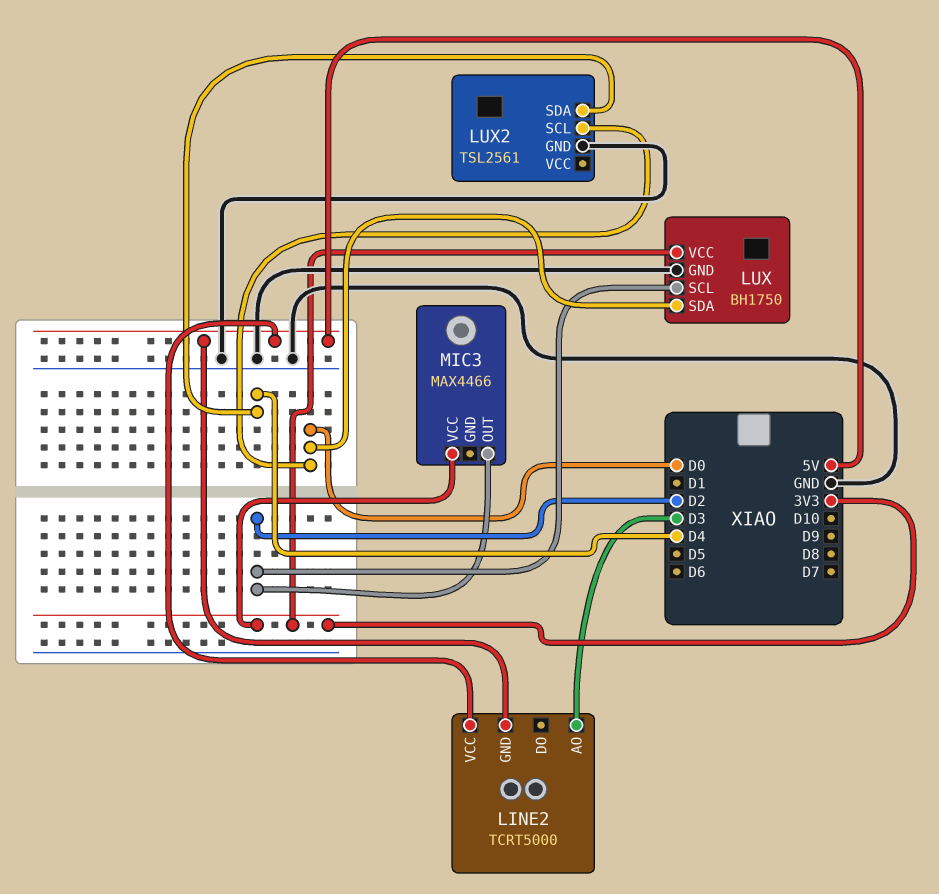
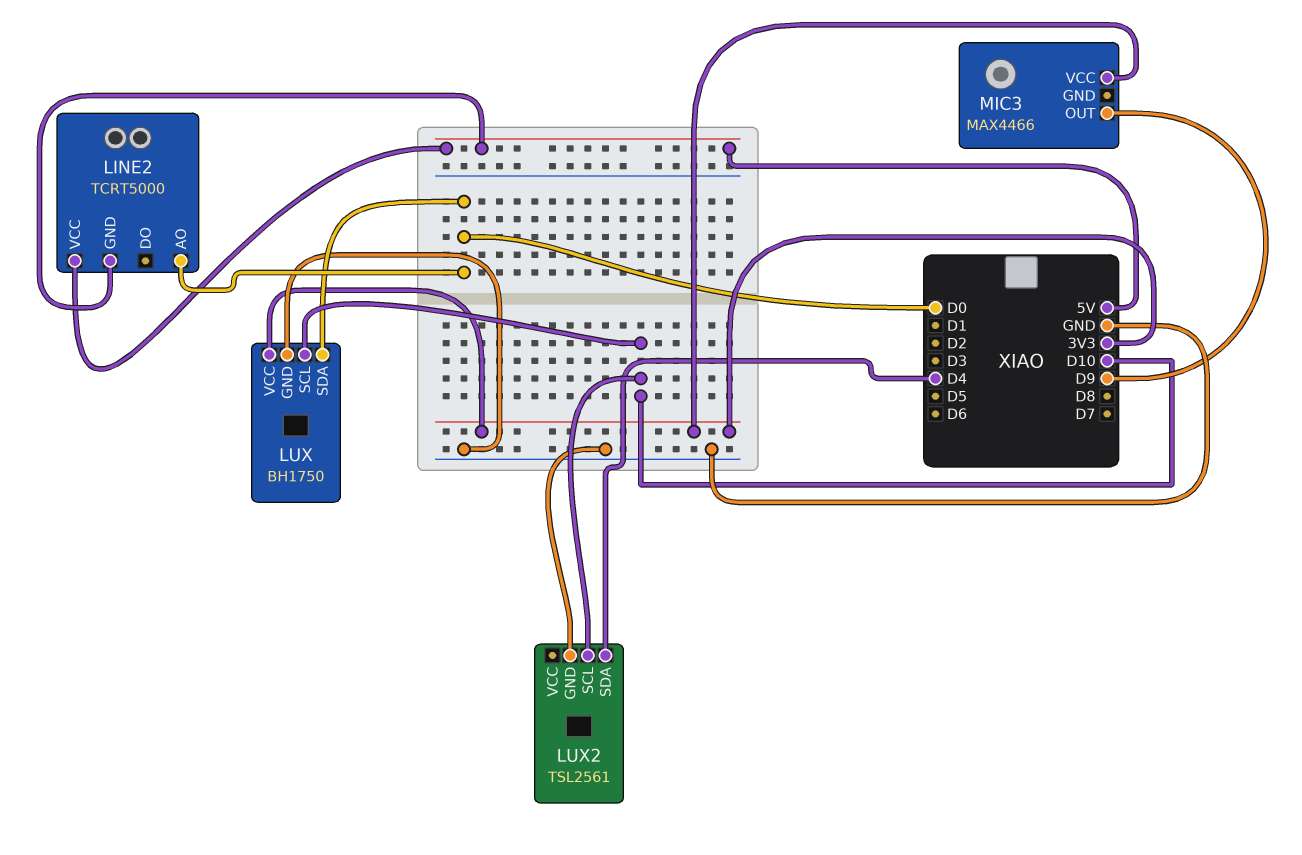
LINE2 pin AO: D3 -> D0
LUX pin SCL: D2 -> D10
LUX2 pin SCL: D0 -> D10
MIC3 pin OUT: D2 -> D9

